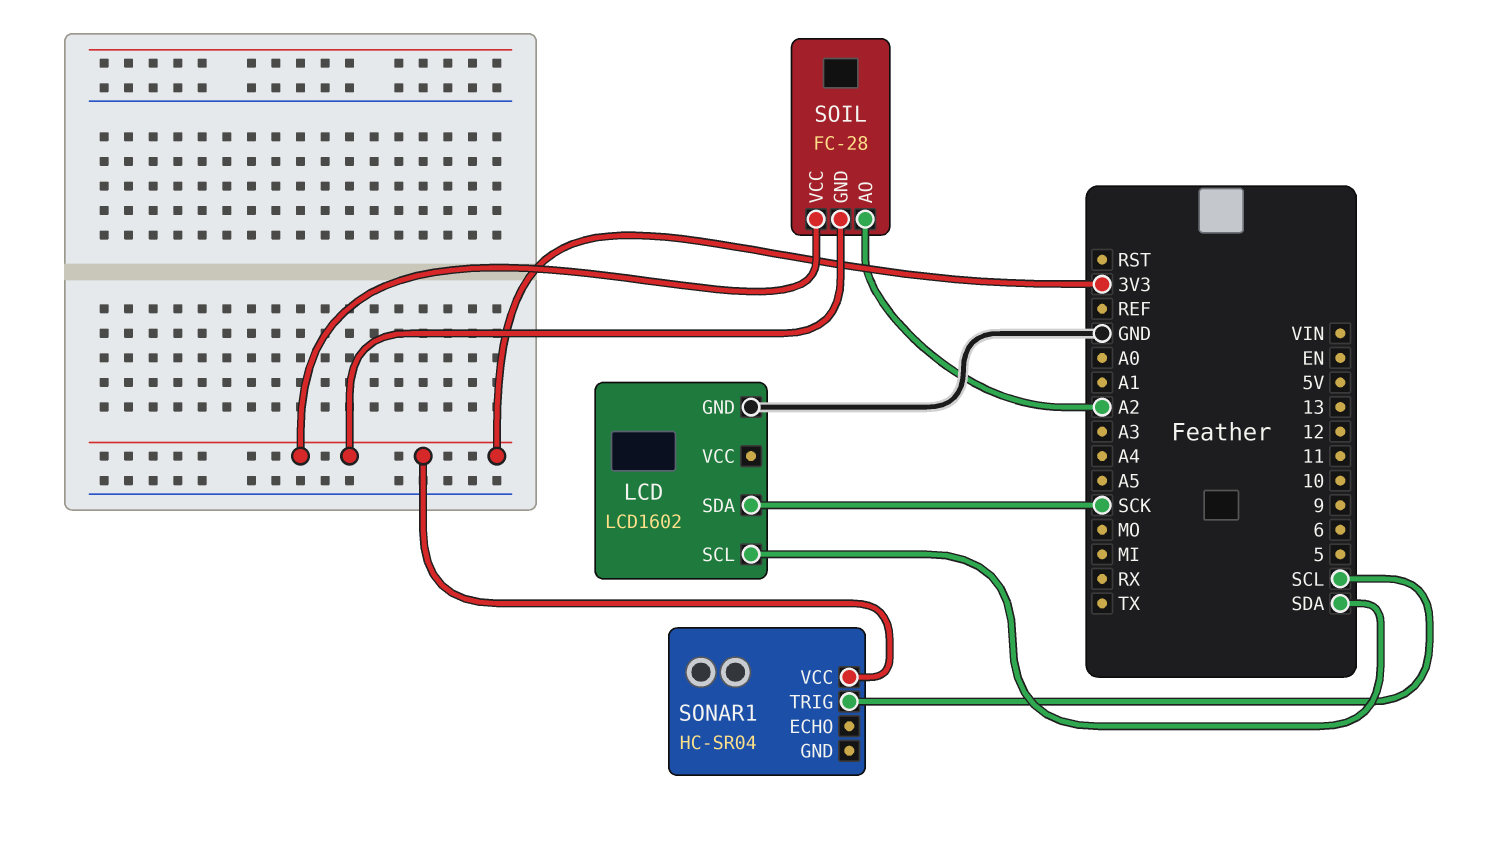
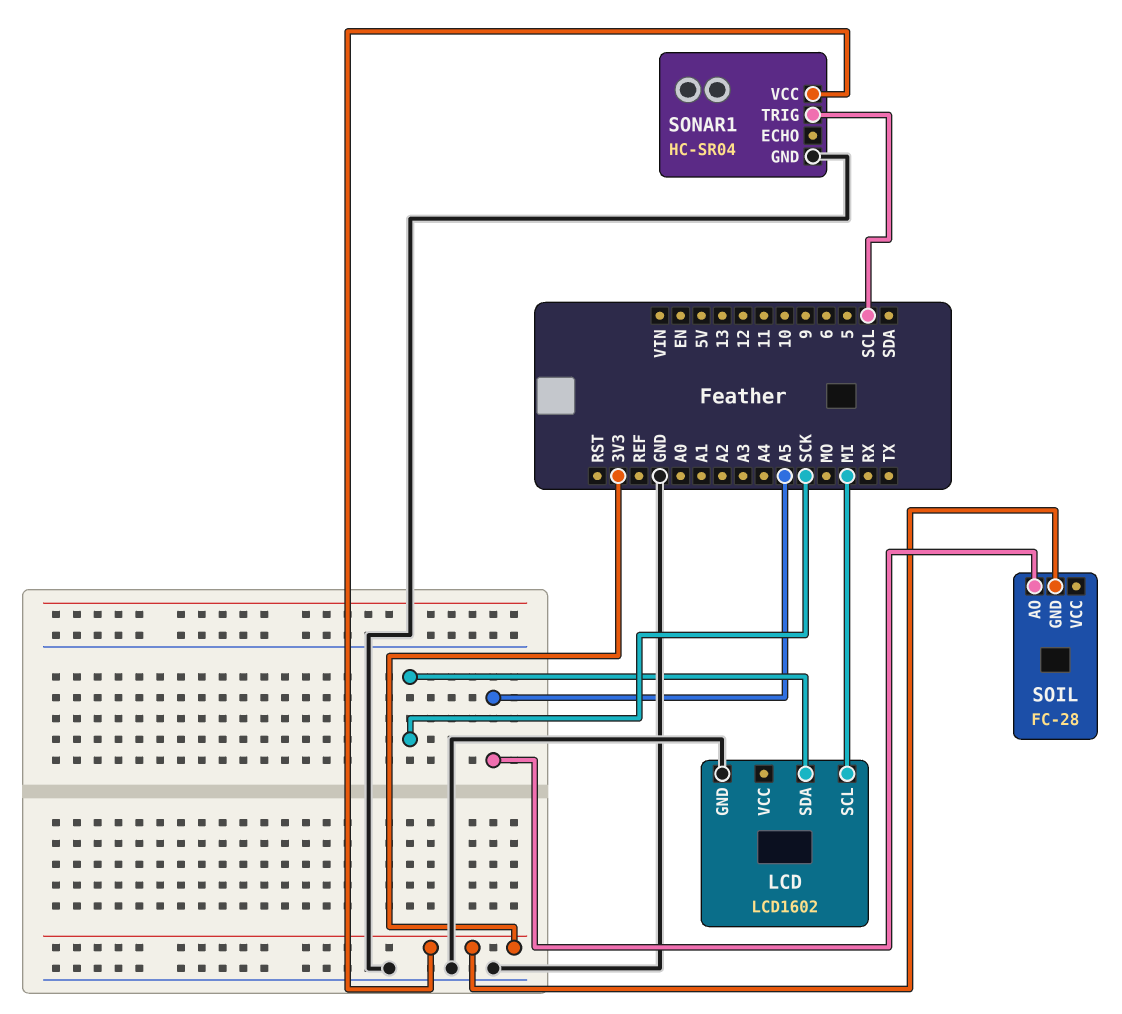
LCD pin SCL: SDA -> MI
SOIL pin AO: A2 -> A5
SOIL pin VCC: 3V3 -> none
SONAR1 pin GND: none -> GND

